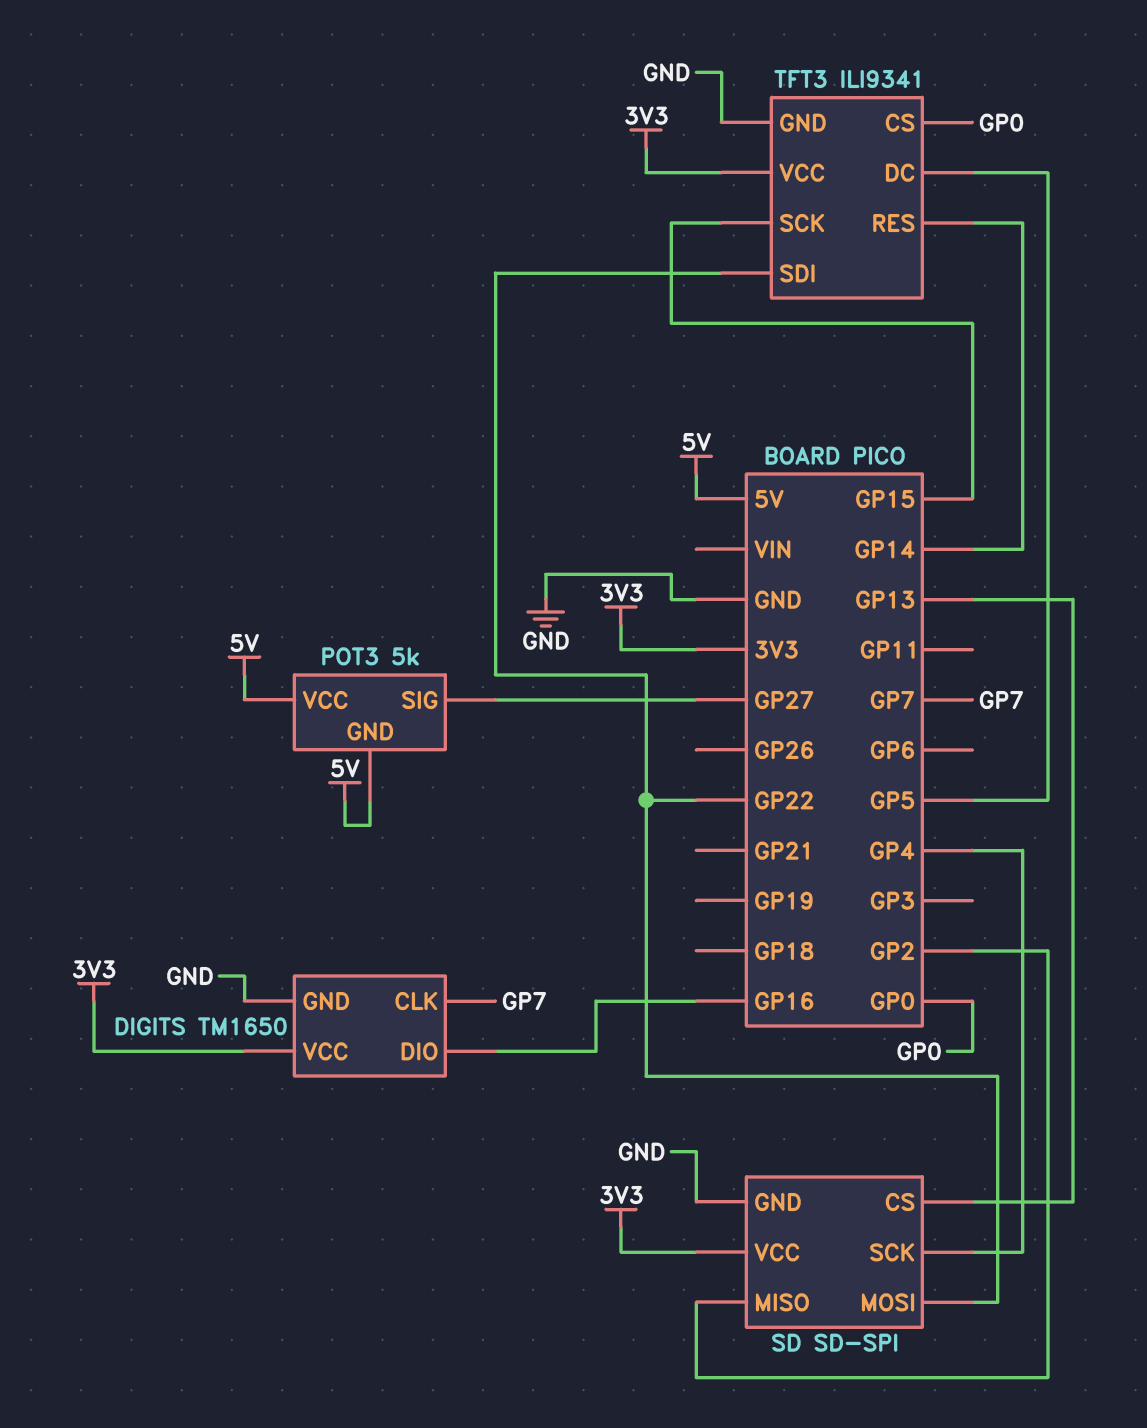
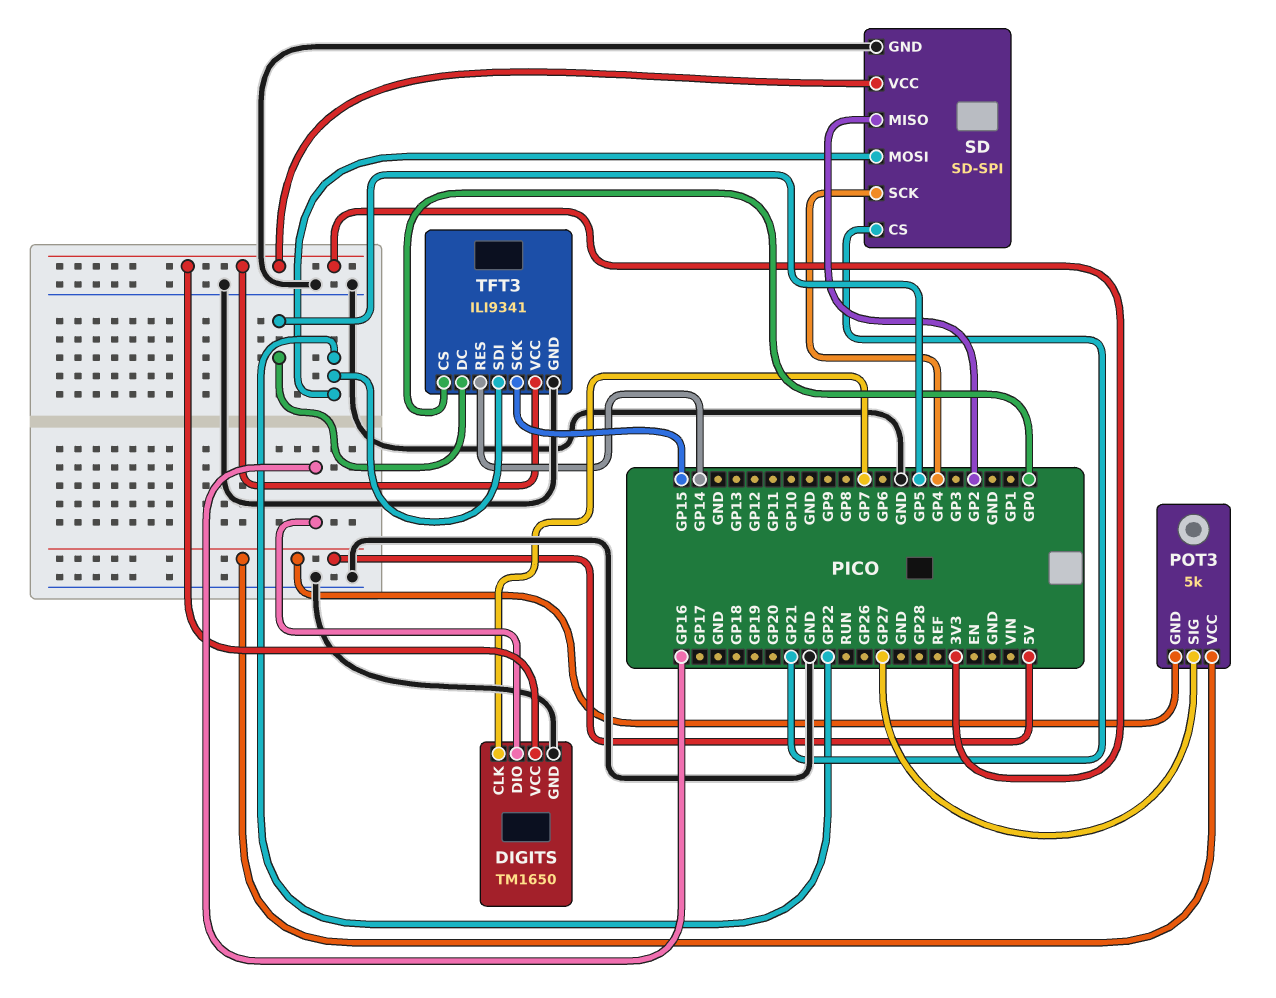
SD pin CS: GP13 -> GP21

